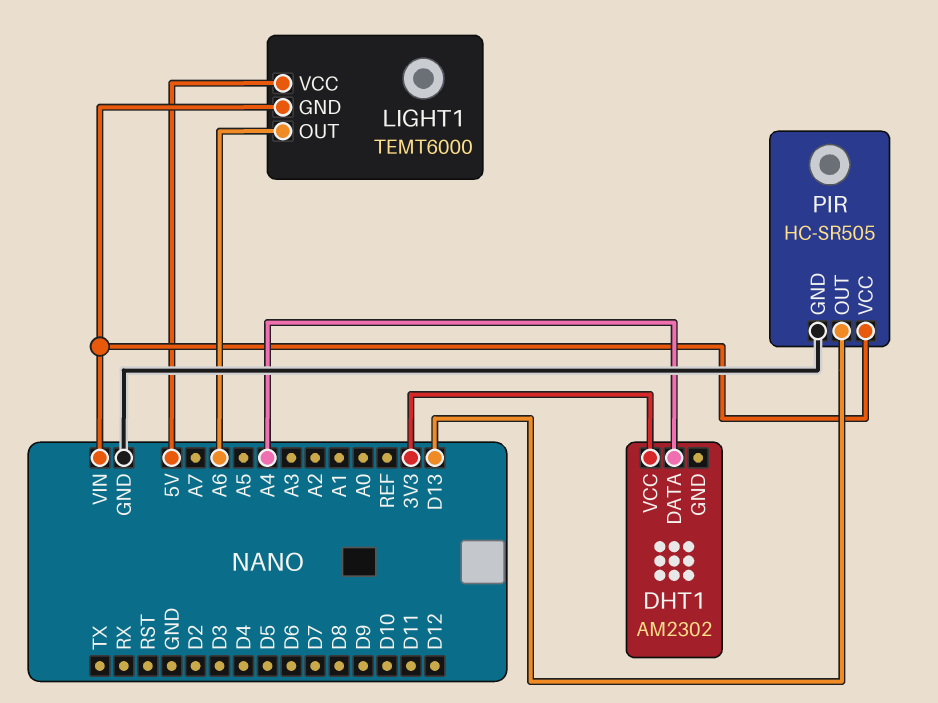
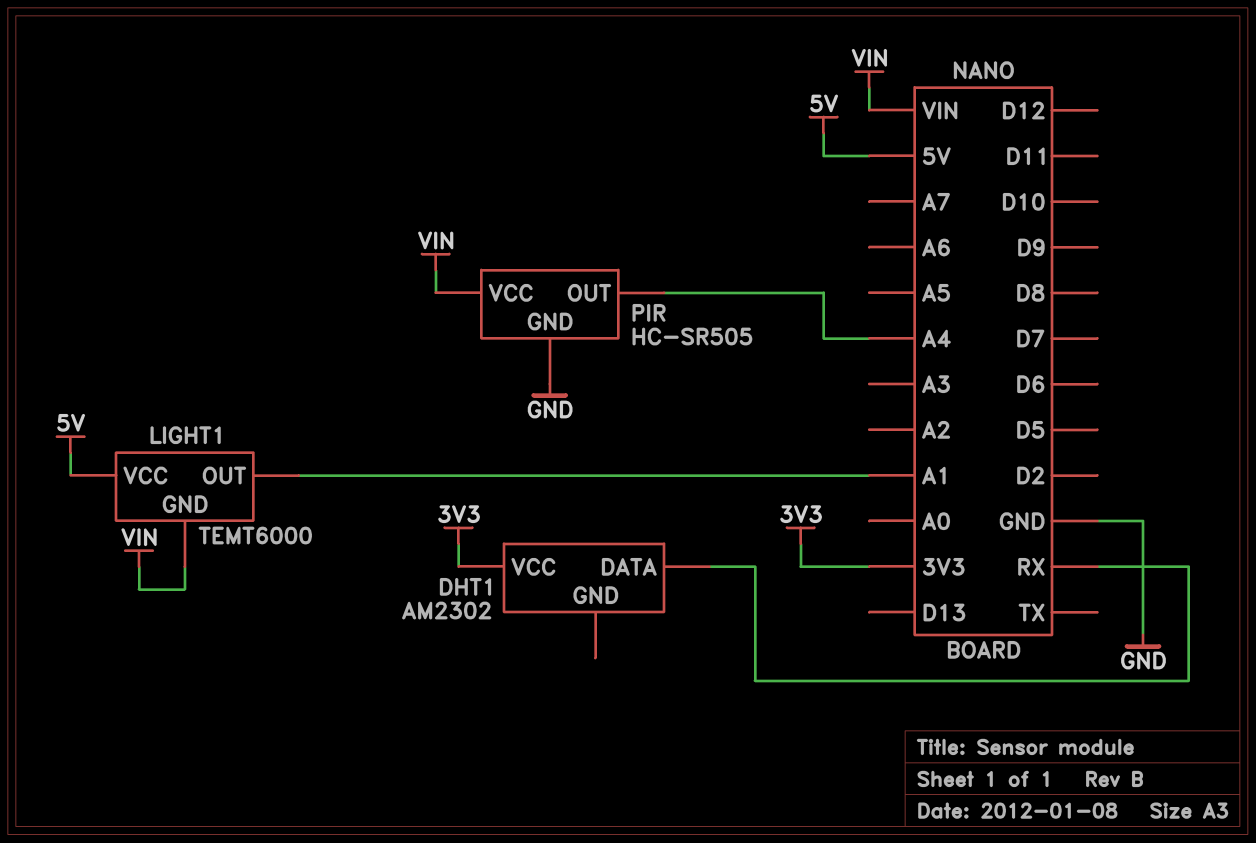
DHT1 pin DATA: A4 -> RX
LIGHT1 pin OUT: A6 -> A1
PIR pin OUT: D13 -> A4

